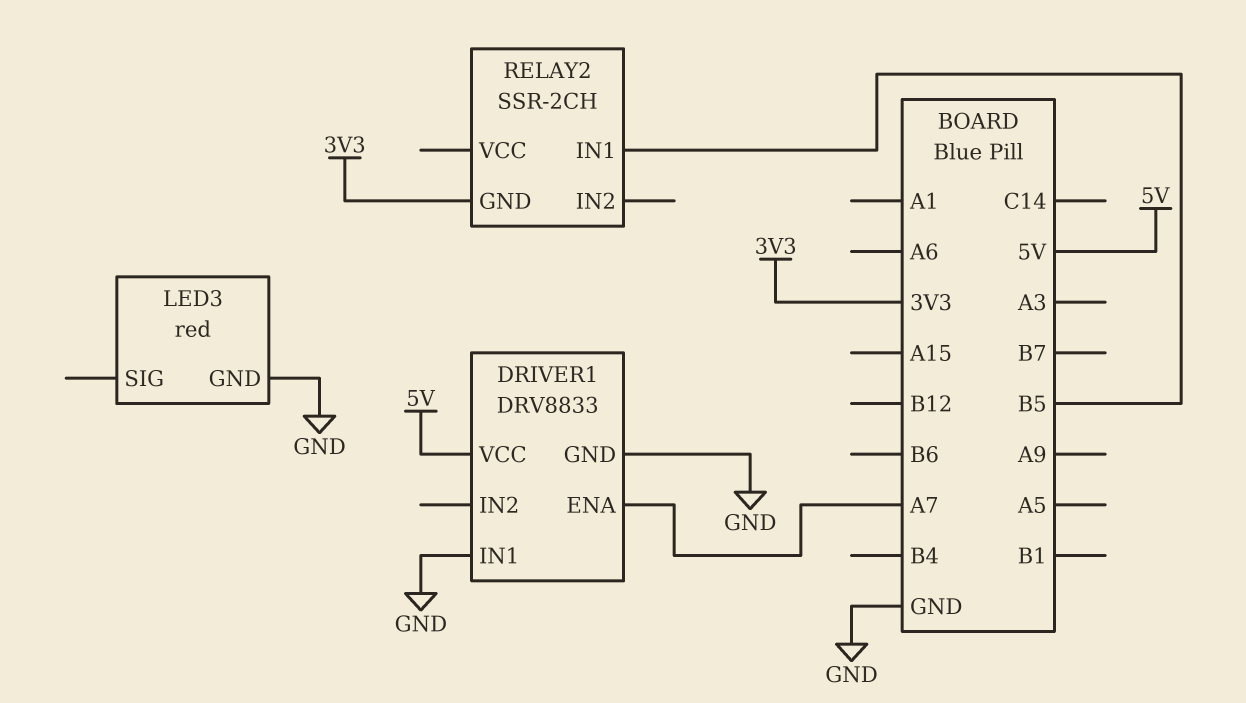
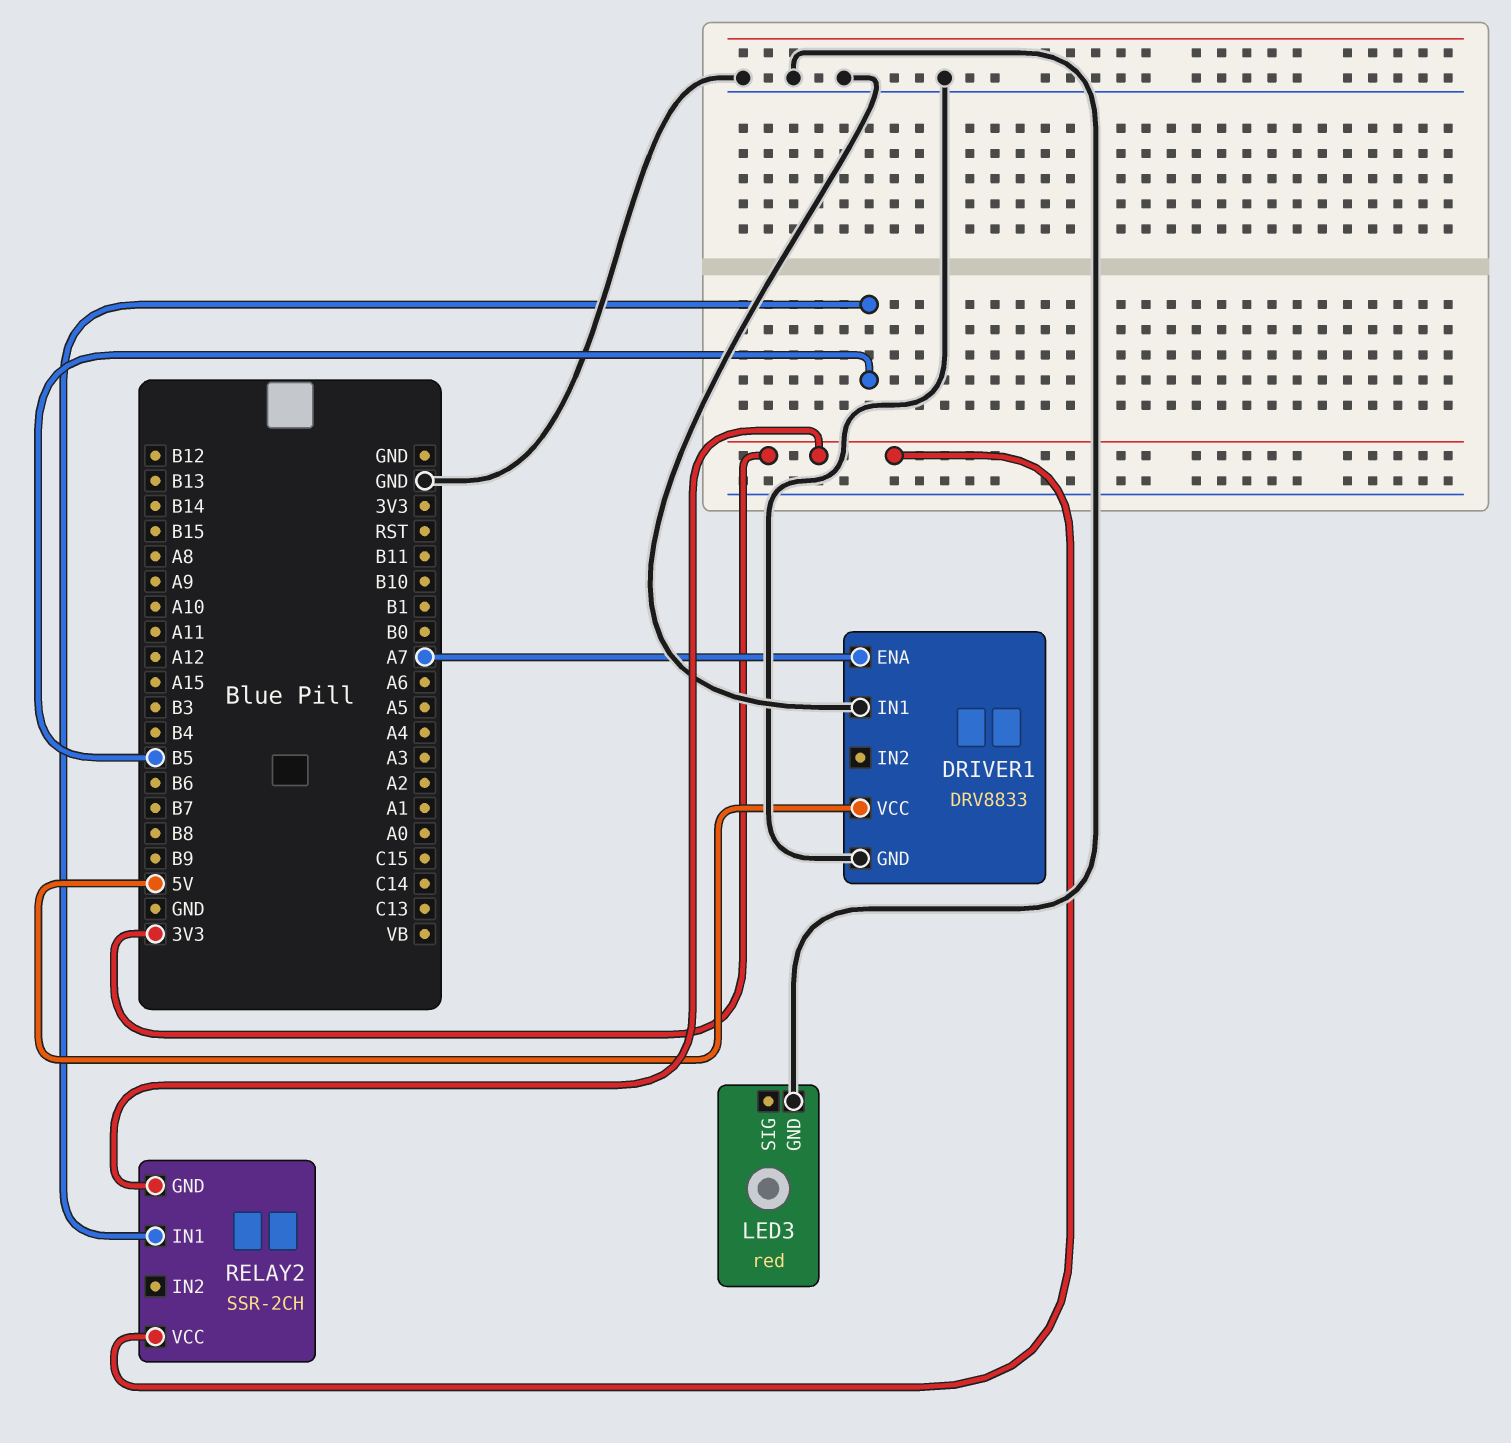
RELAY2 pin VCC: none -> 3V3

